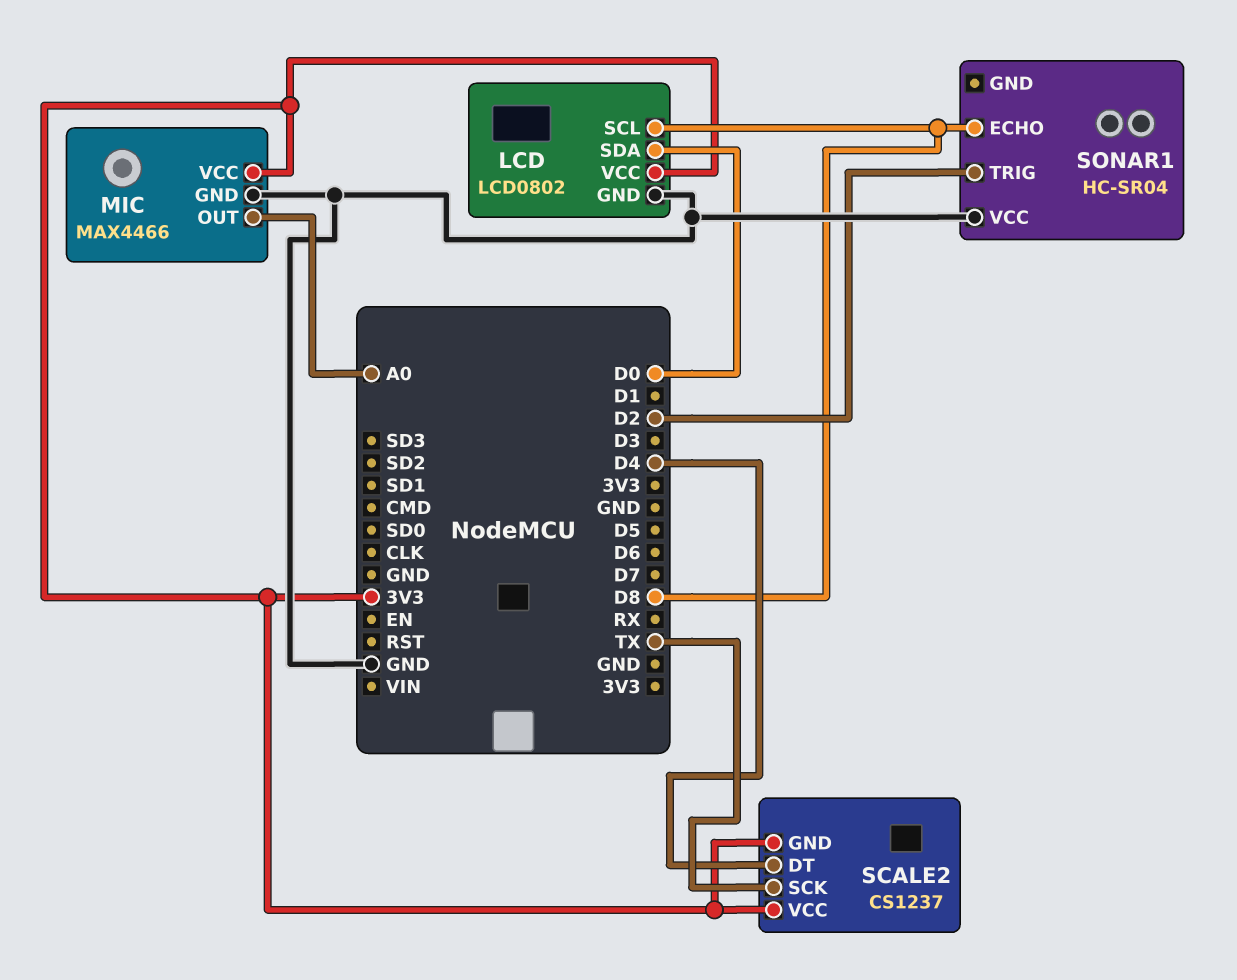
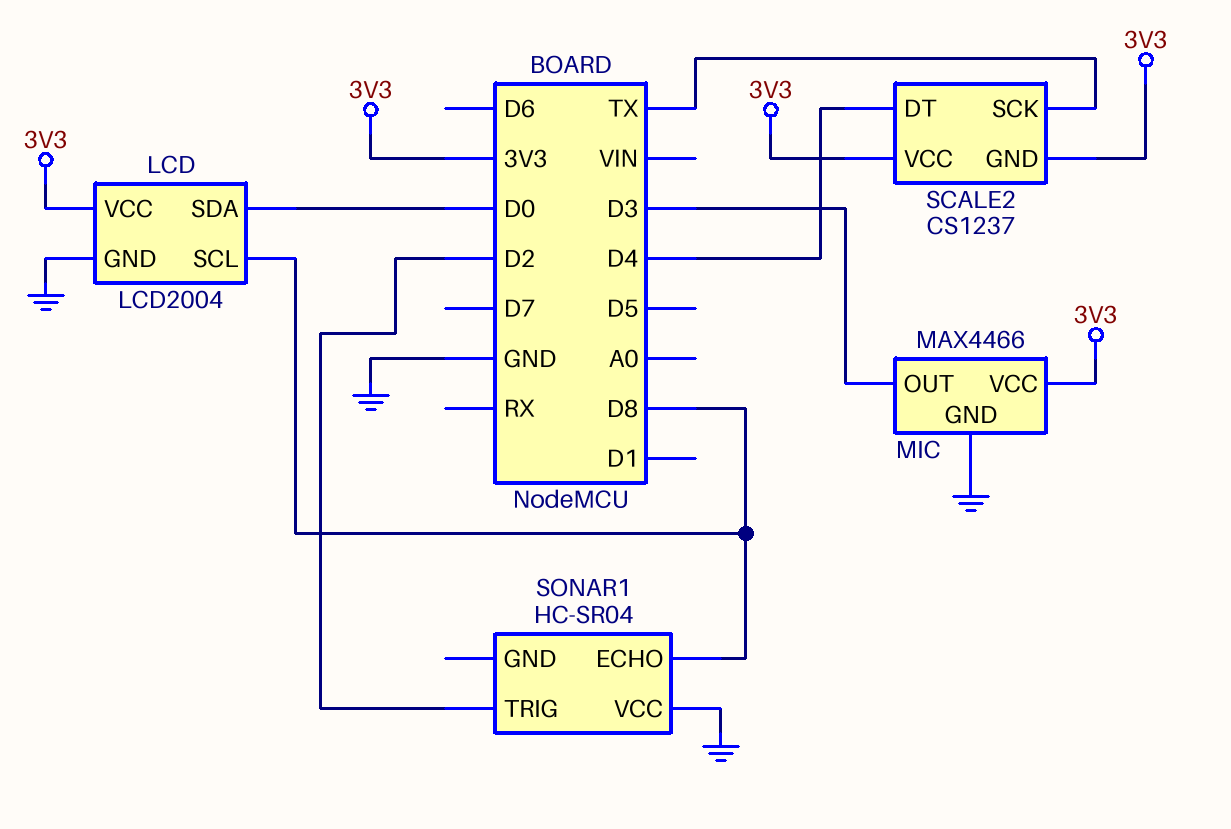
LCD: LCD0802 -> LCD2004
MIC pin OUT: A0 -> D3

